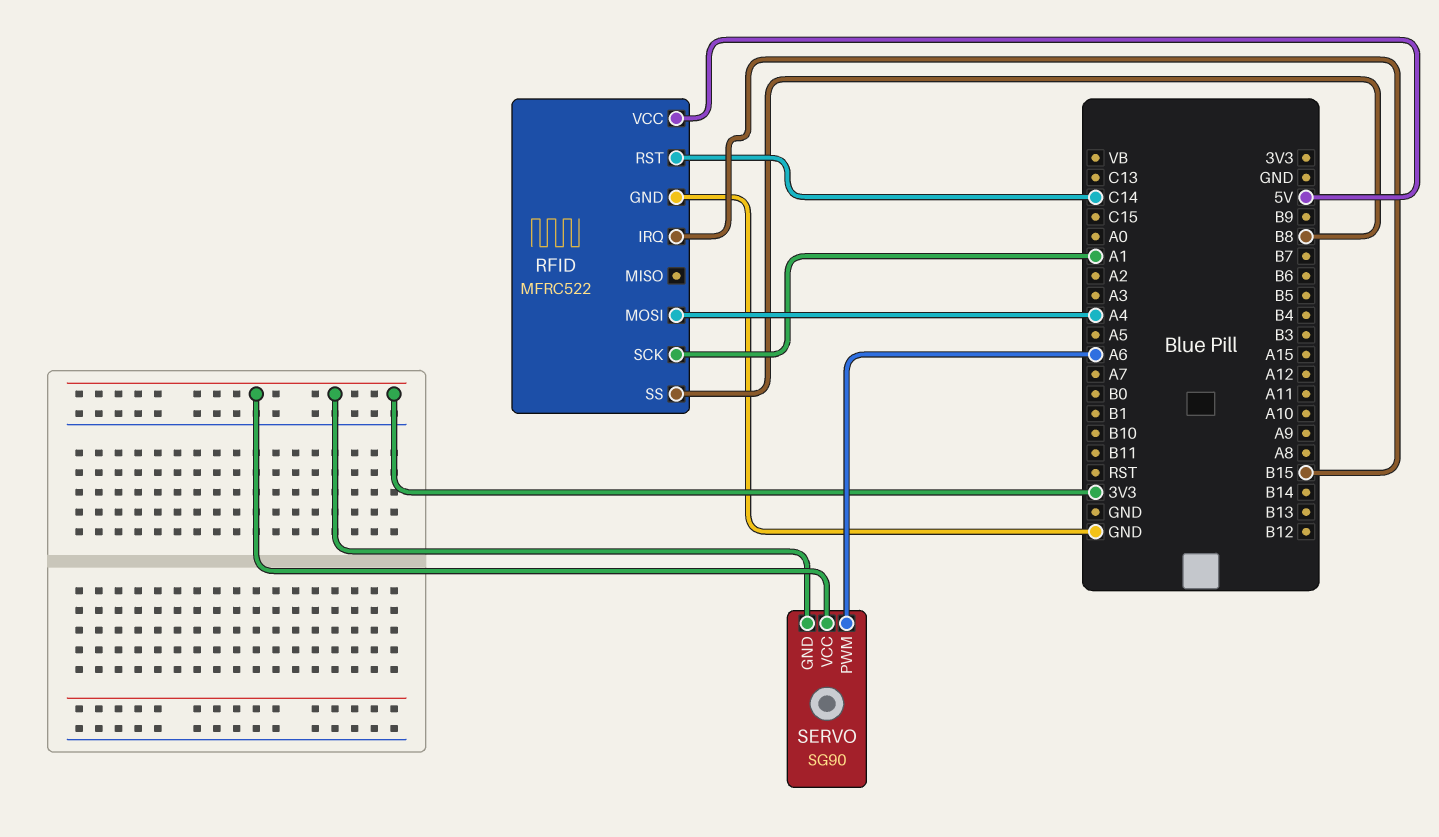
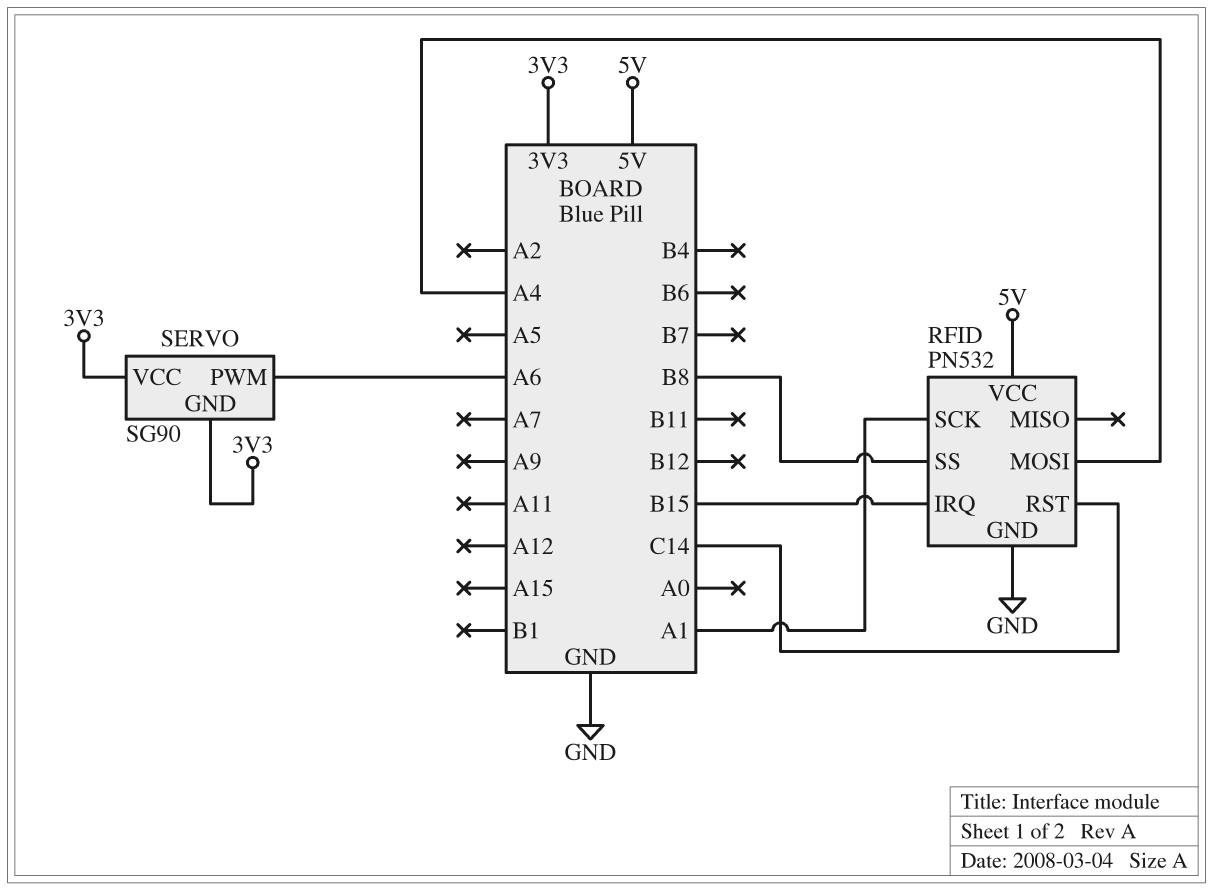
RFID: MFRC522 -> PN532

